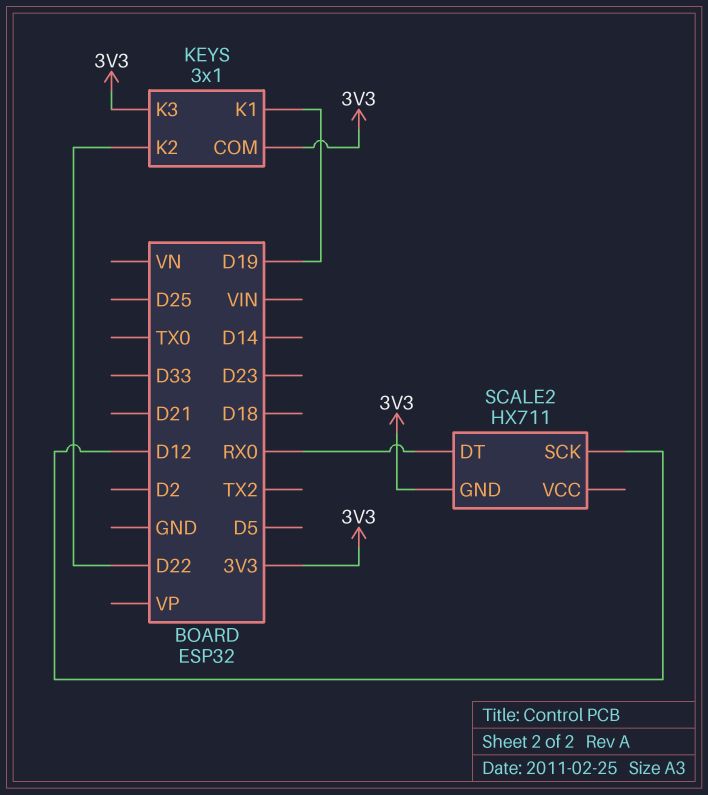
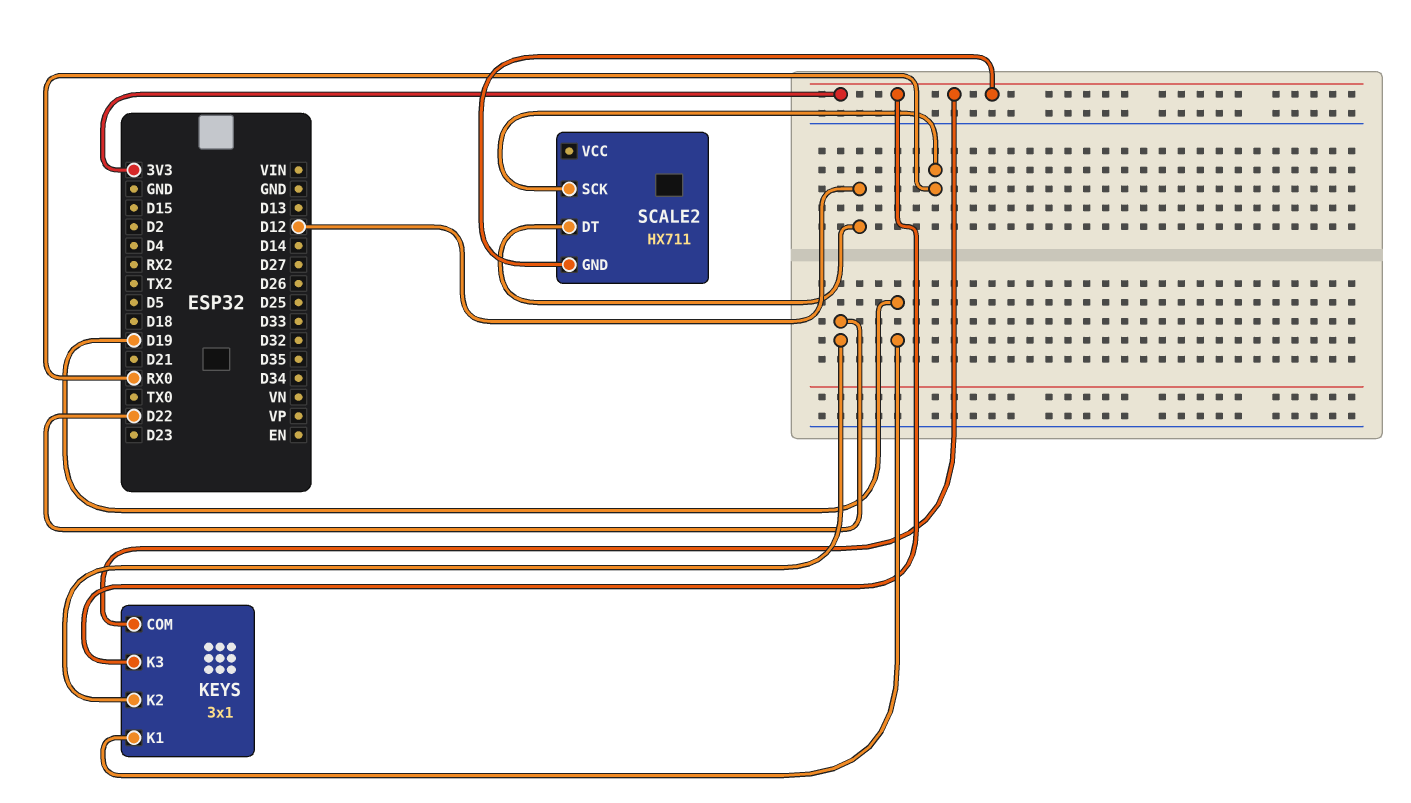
SCALE2 pin DT: RX0 -> D12
SCALE2 pin SCK: D12 -> RX0

